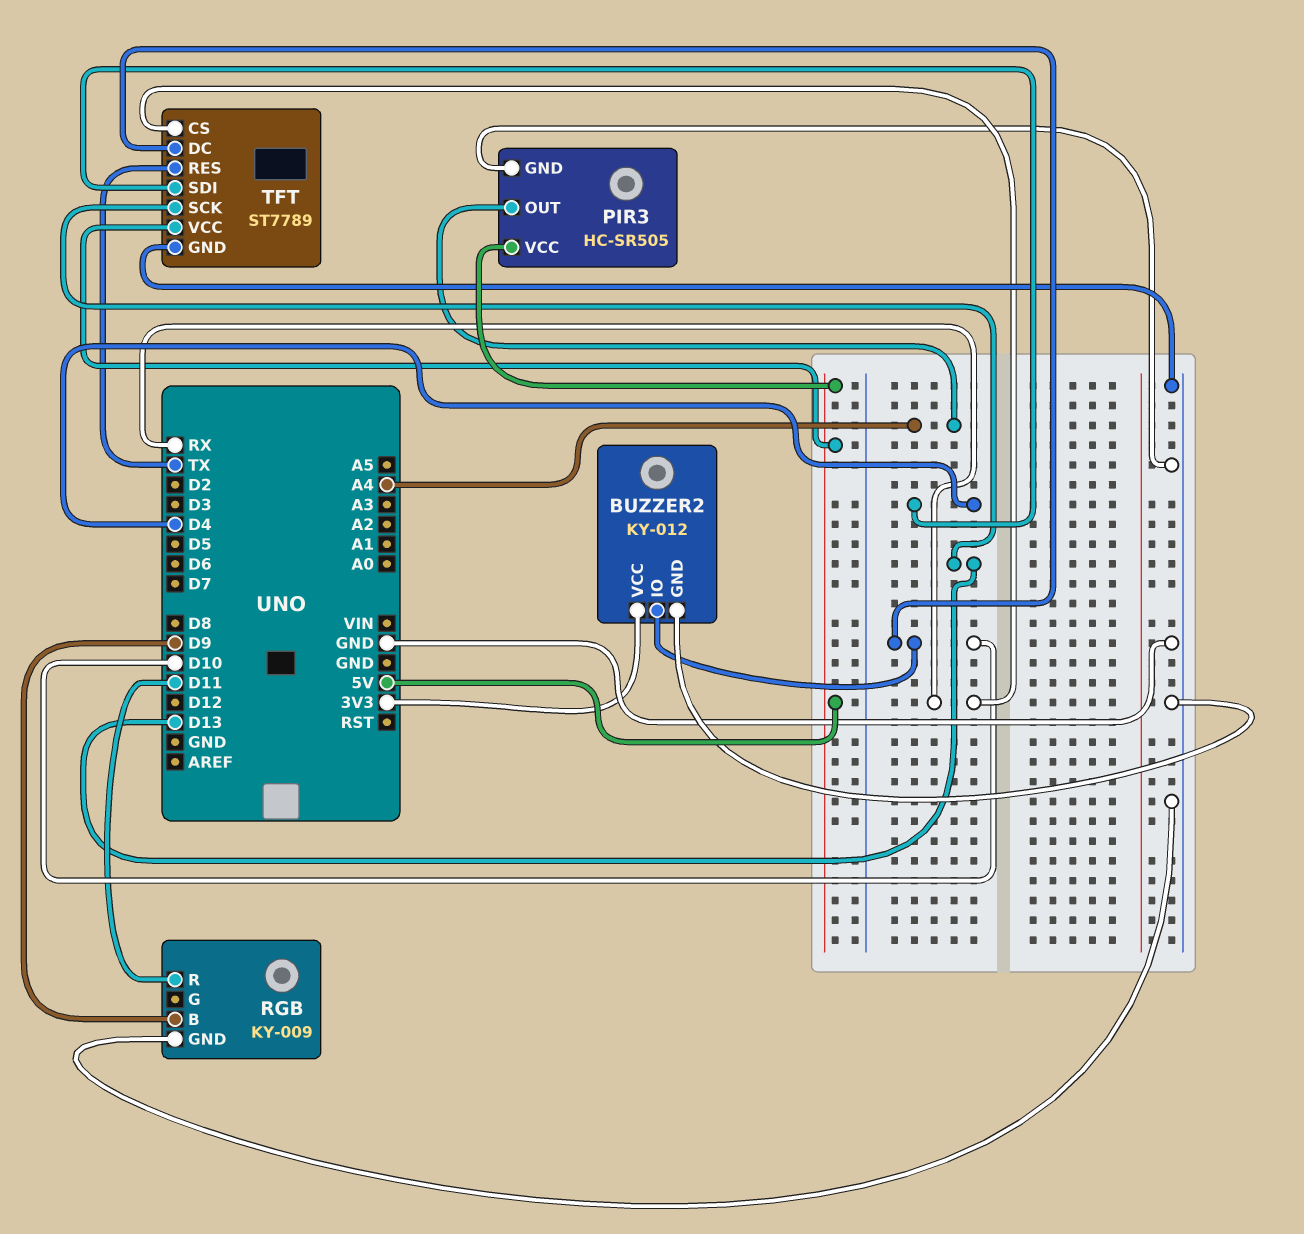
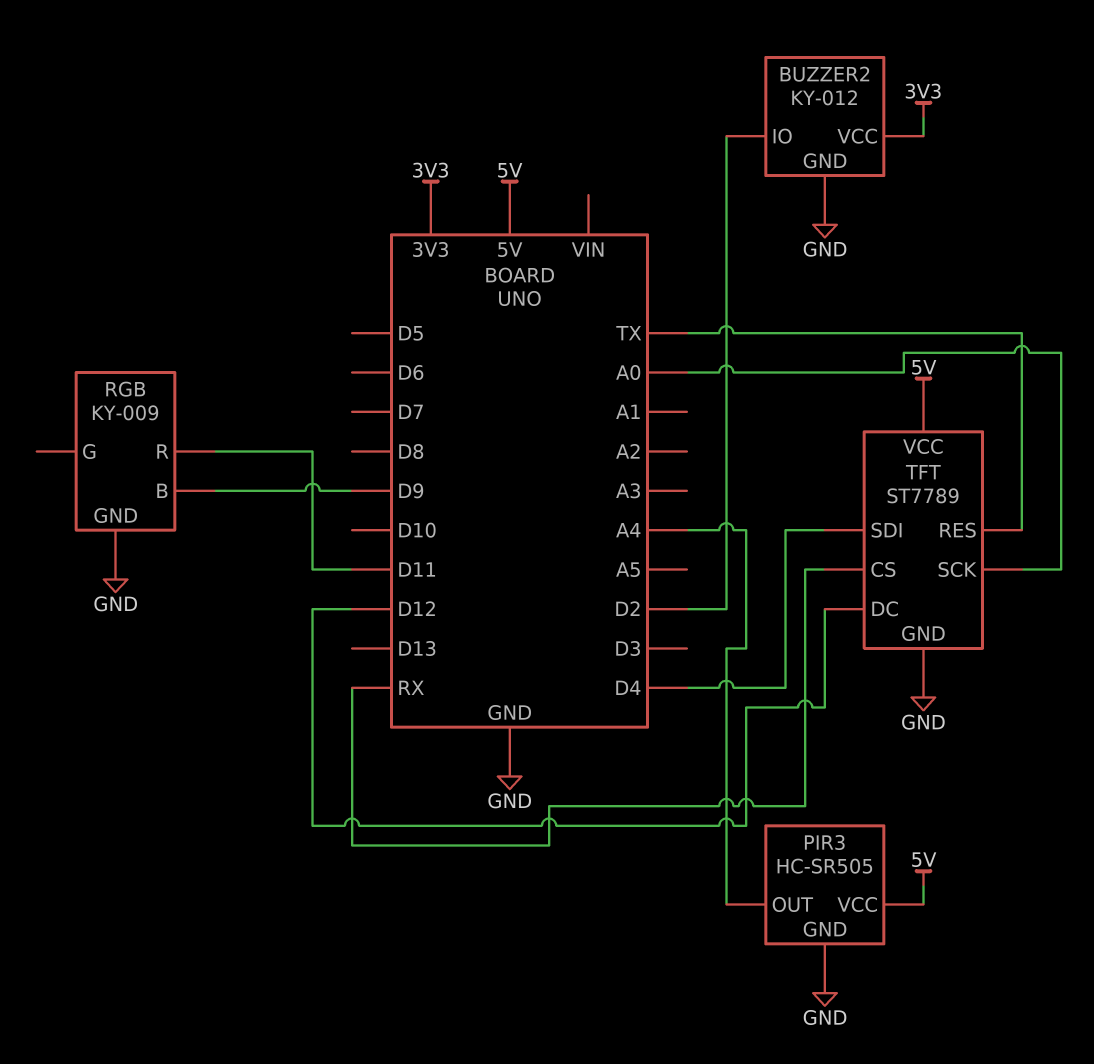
BUZZER2 pin IO: D10 -> D2
TFT pin DC: D10 -> D12
TFT pin SCK: D13 -> A0

